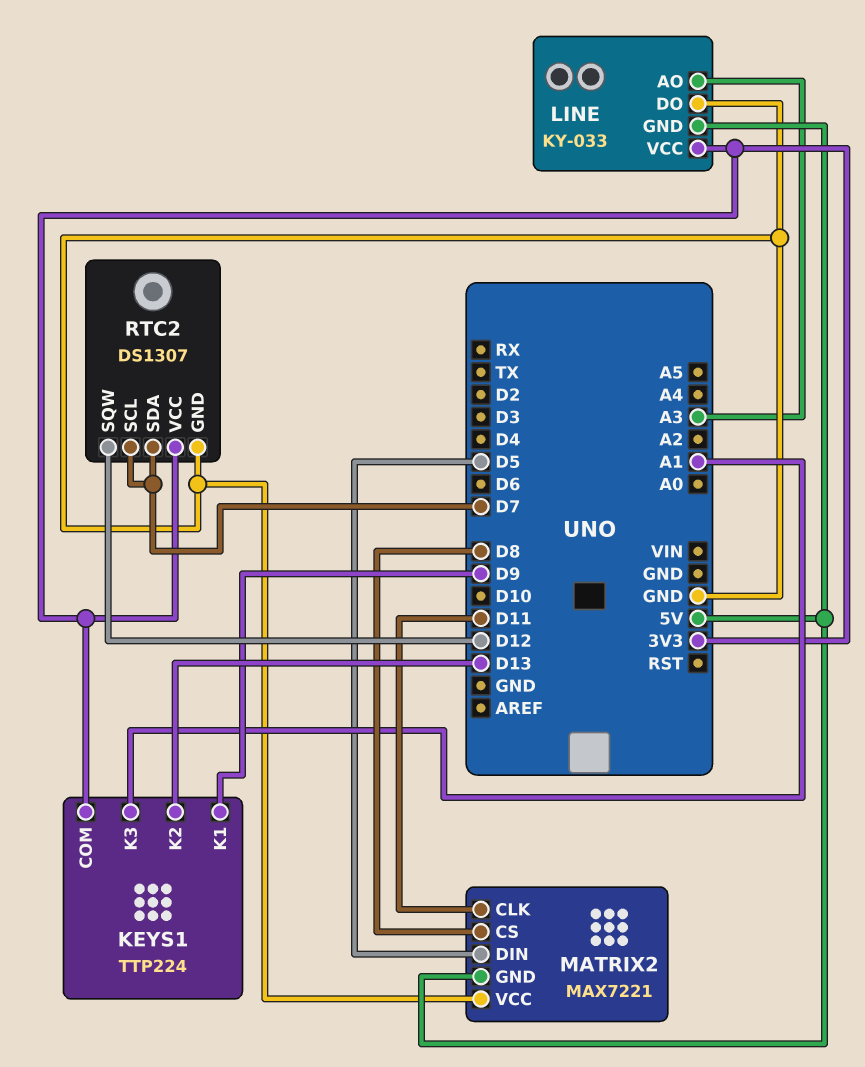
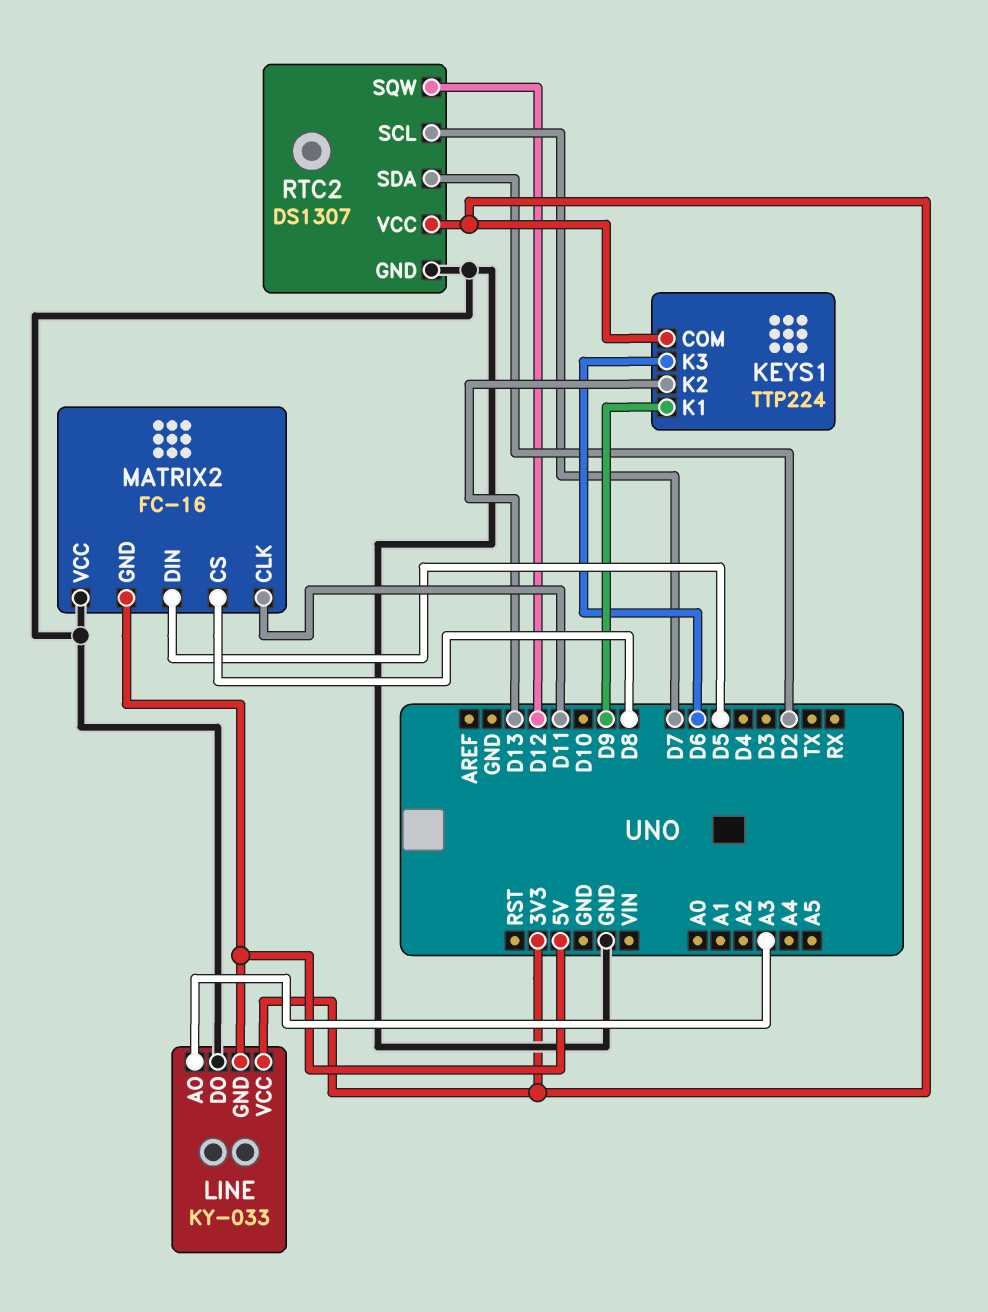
KEYS1 pin K3: A1 -> D6
MATRIX2: MAX7221 -> FC-16
RTC2 pin SDA: D7 -> D2

